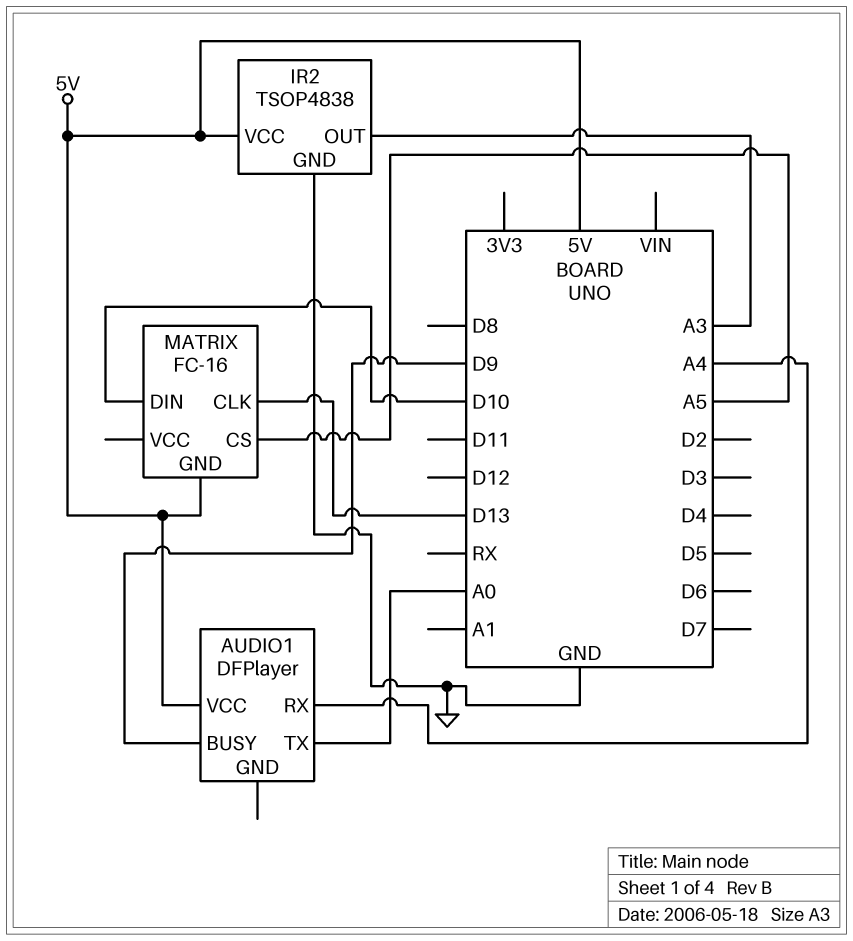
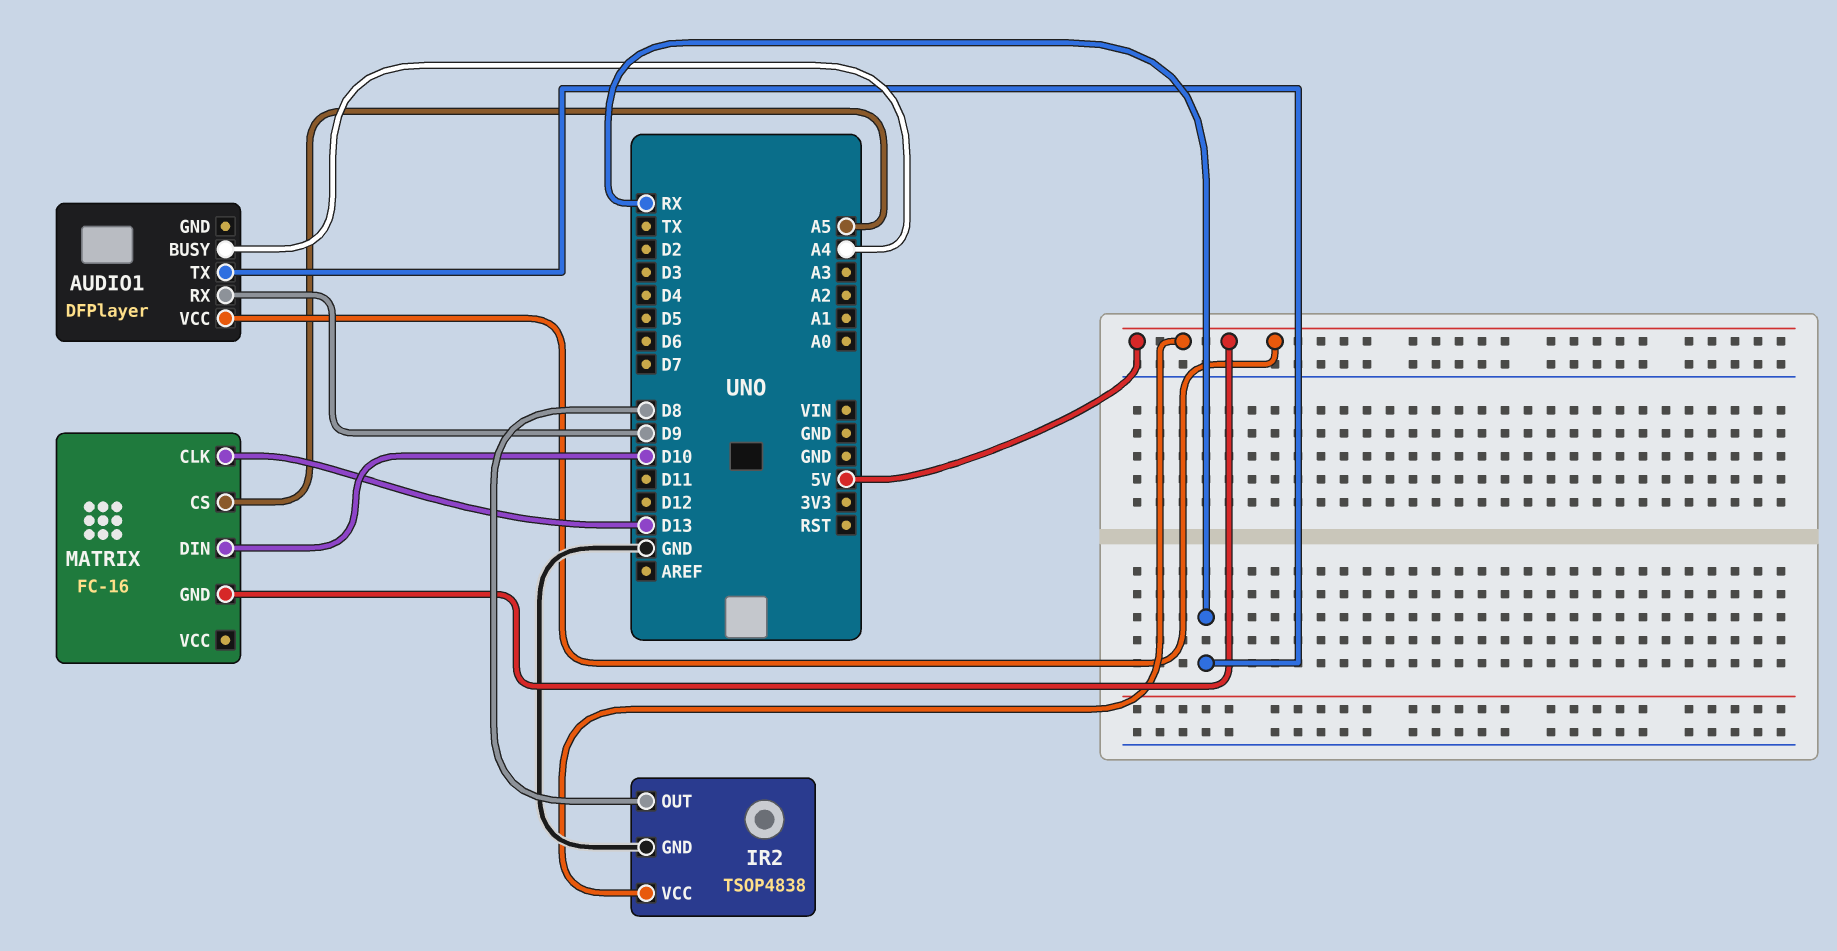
AUDIO1 pin BUSY: D9 -> A4
AUDIO1 pin RX: A4 -> D9
AUDIO1 pin TX: A0 -> RX
IR2 pin OUT: A3 -> D8

